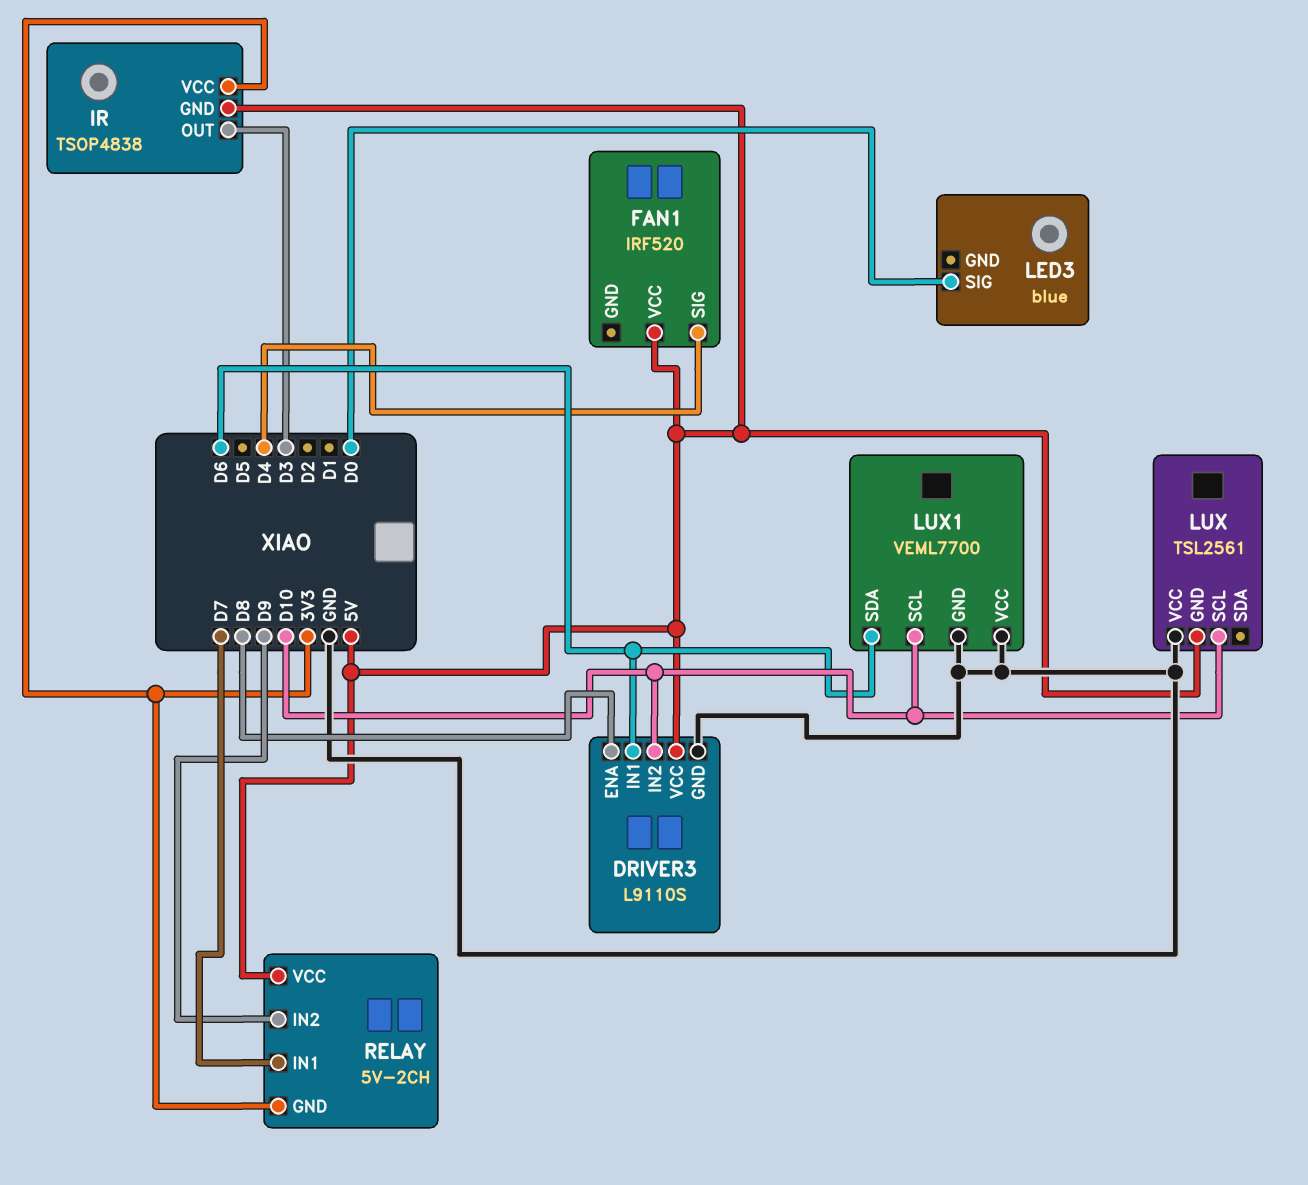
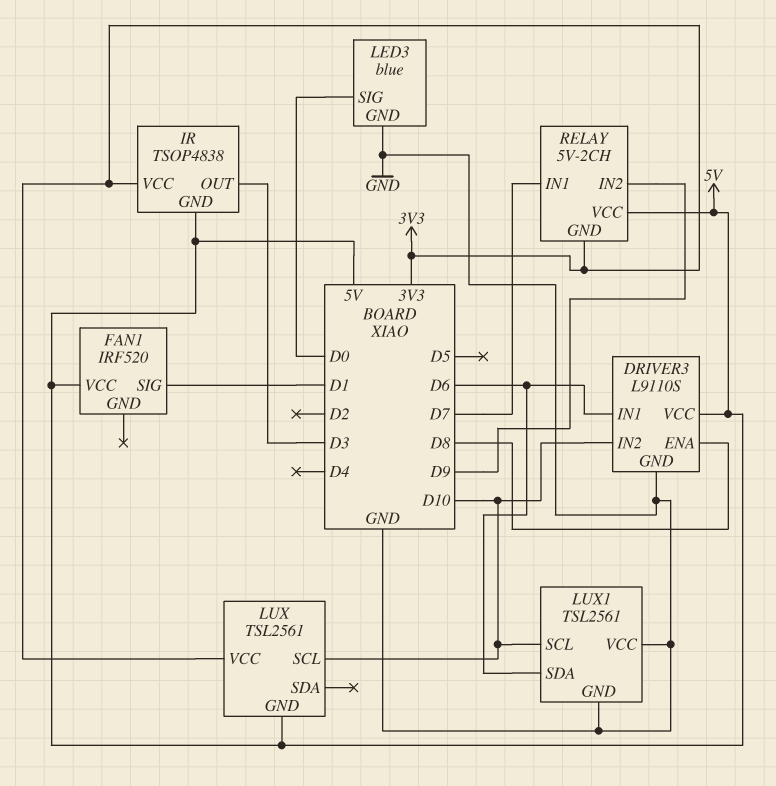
FAN1 pin SIG: D4 -> D1
LED3 pin GND: none -> GND
LUX pin VCC: GND -> 3V3
LUX1: VEML7700 -> TSL2561

